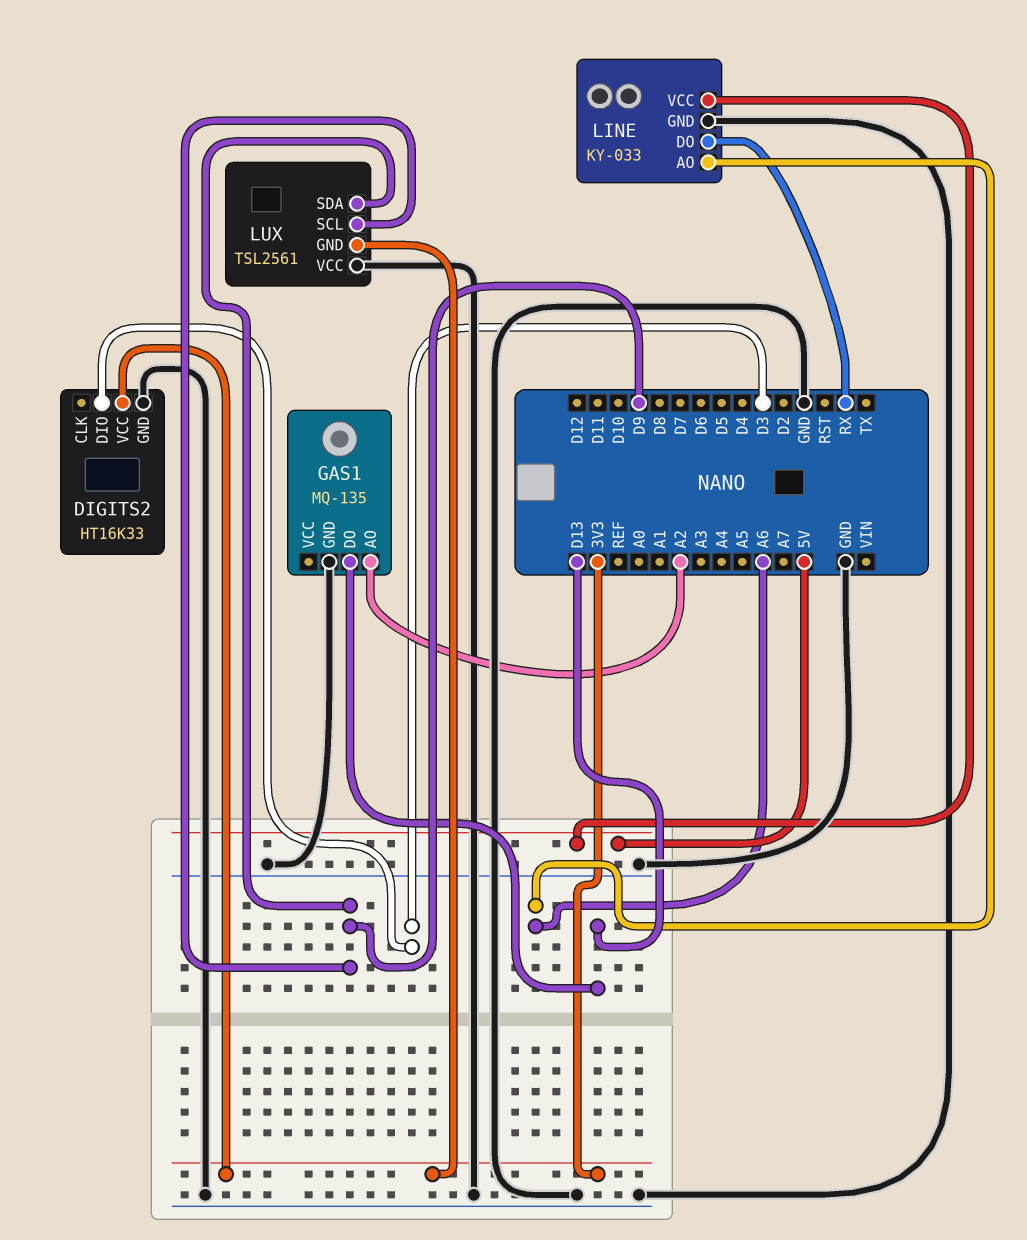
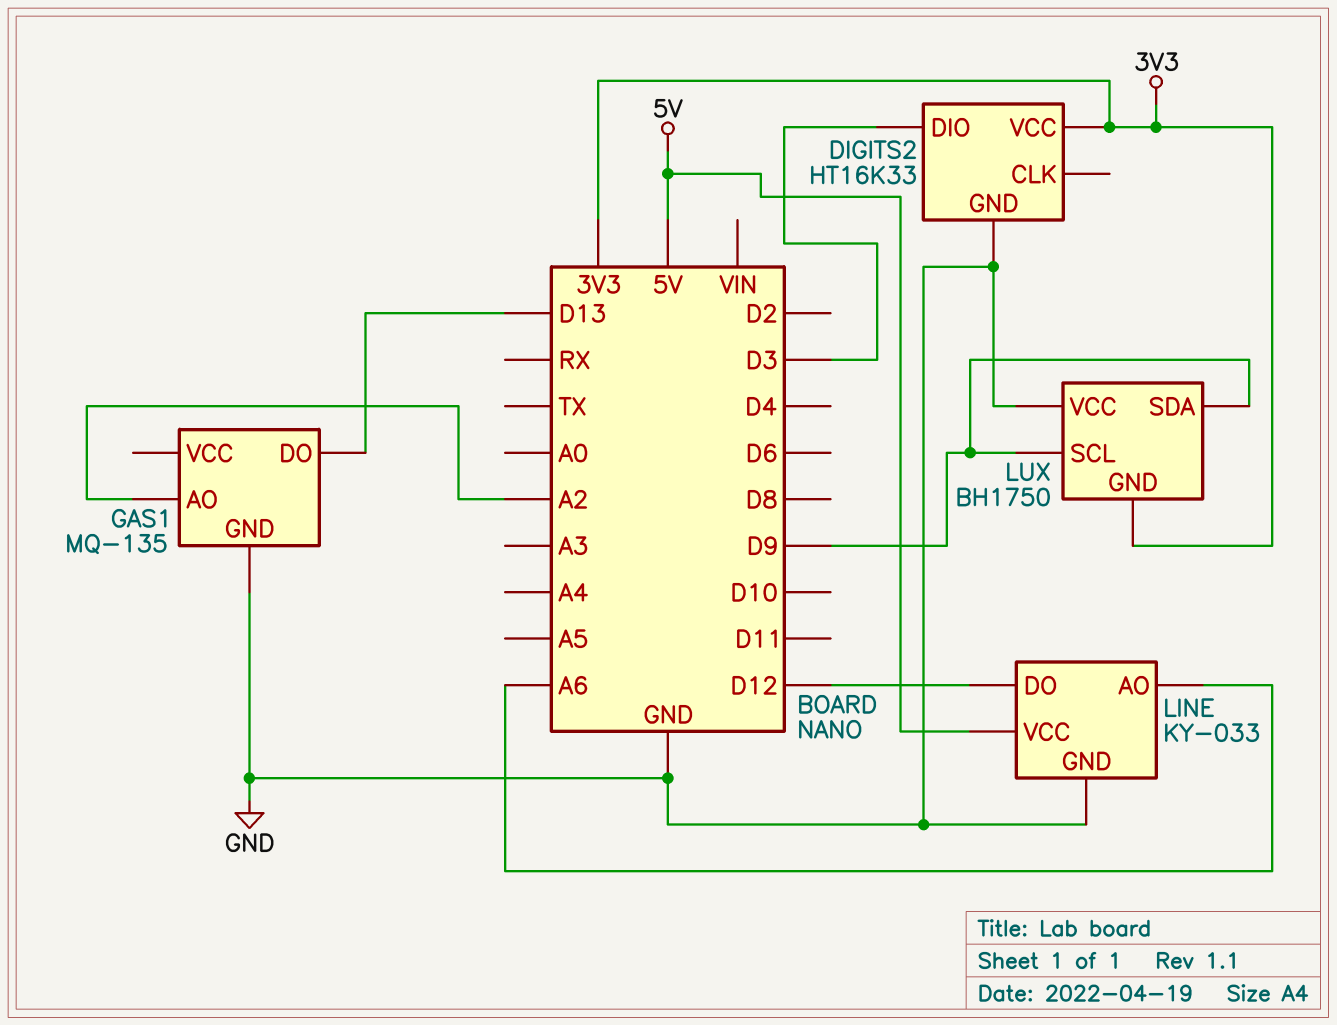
LINE pin DO: RX -> D12
LUX: TSL2561 -> BH1750

